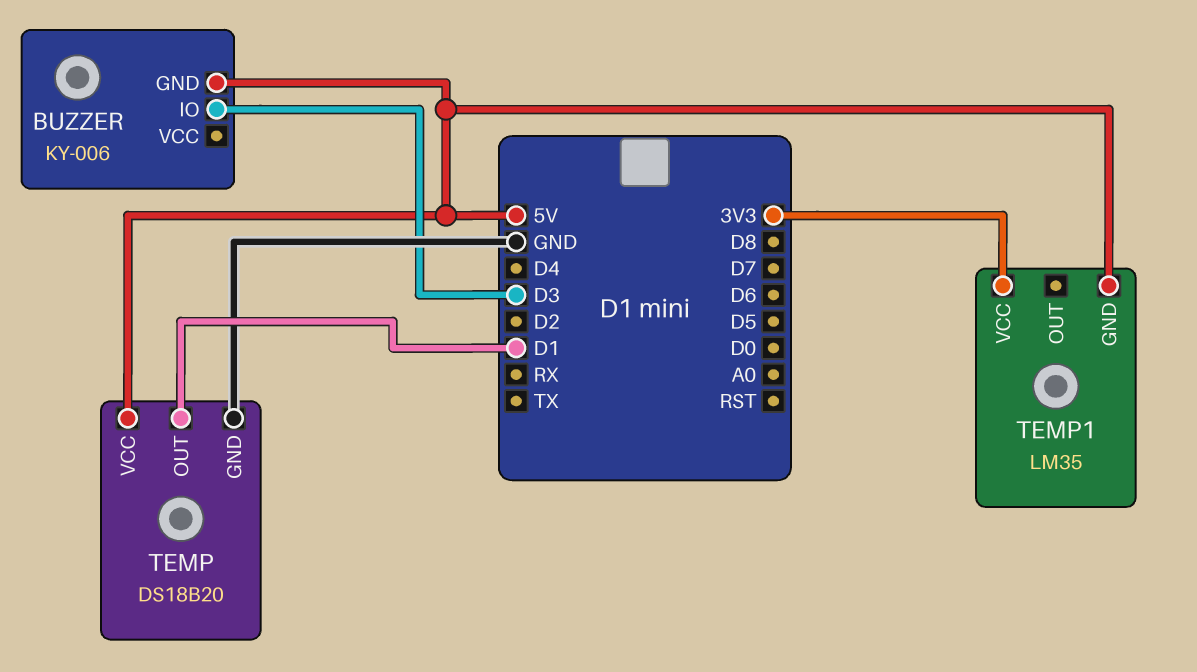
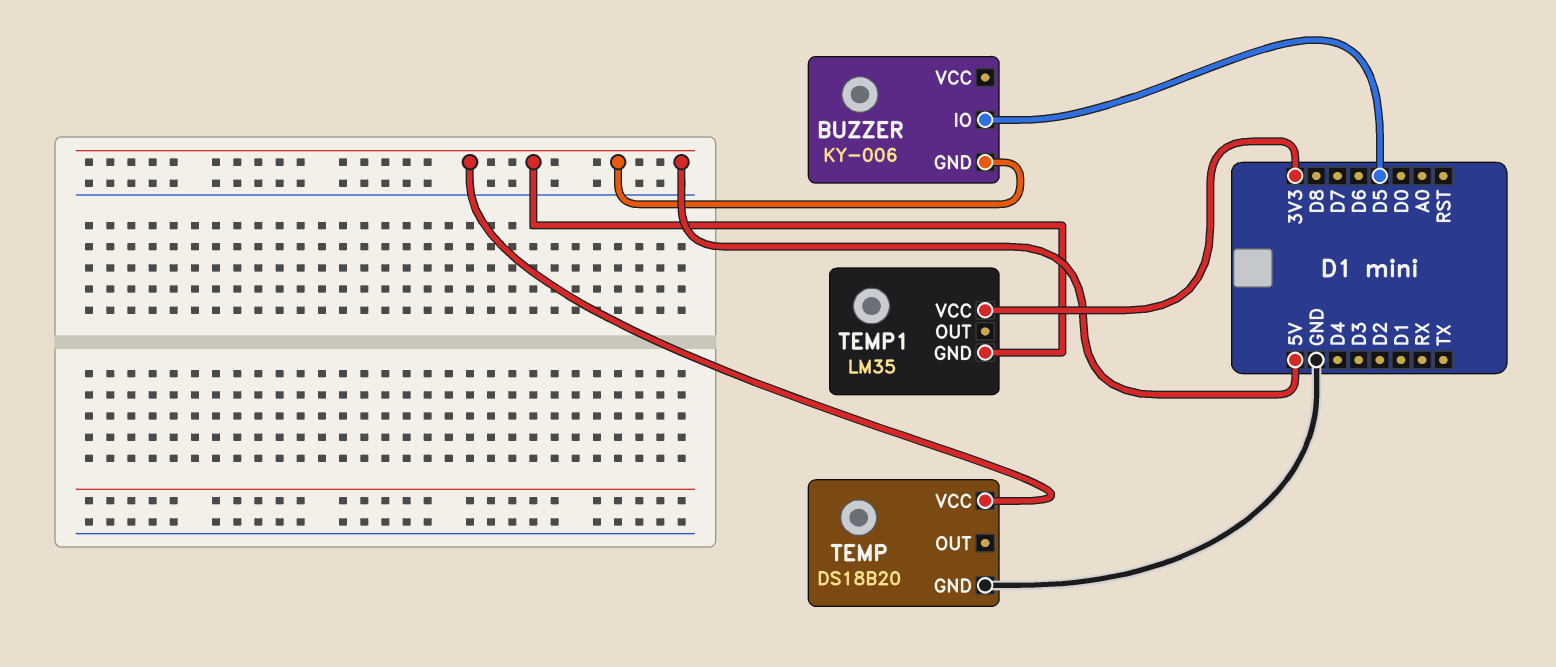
BUZZER pin IO: D3 -> D5
TEMP pin OUT: D1 -> none

